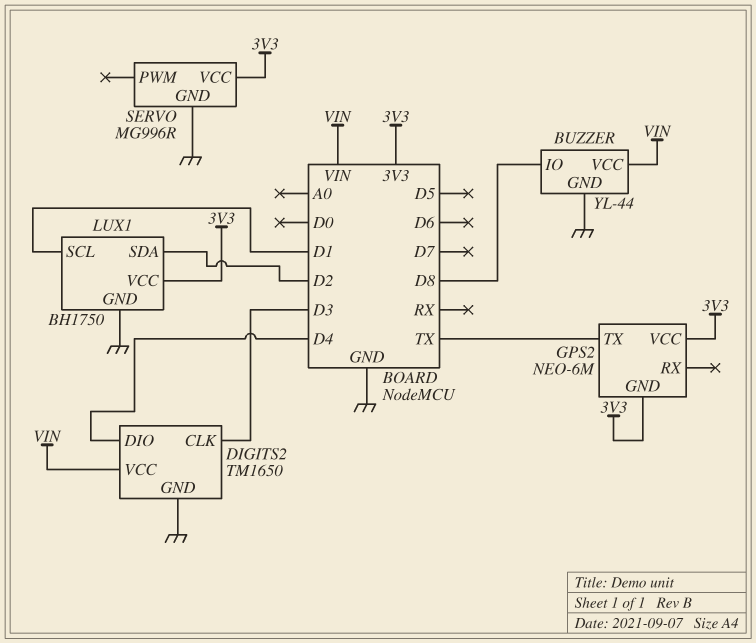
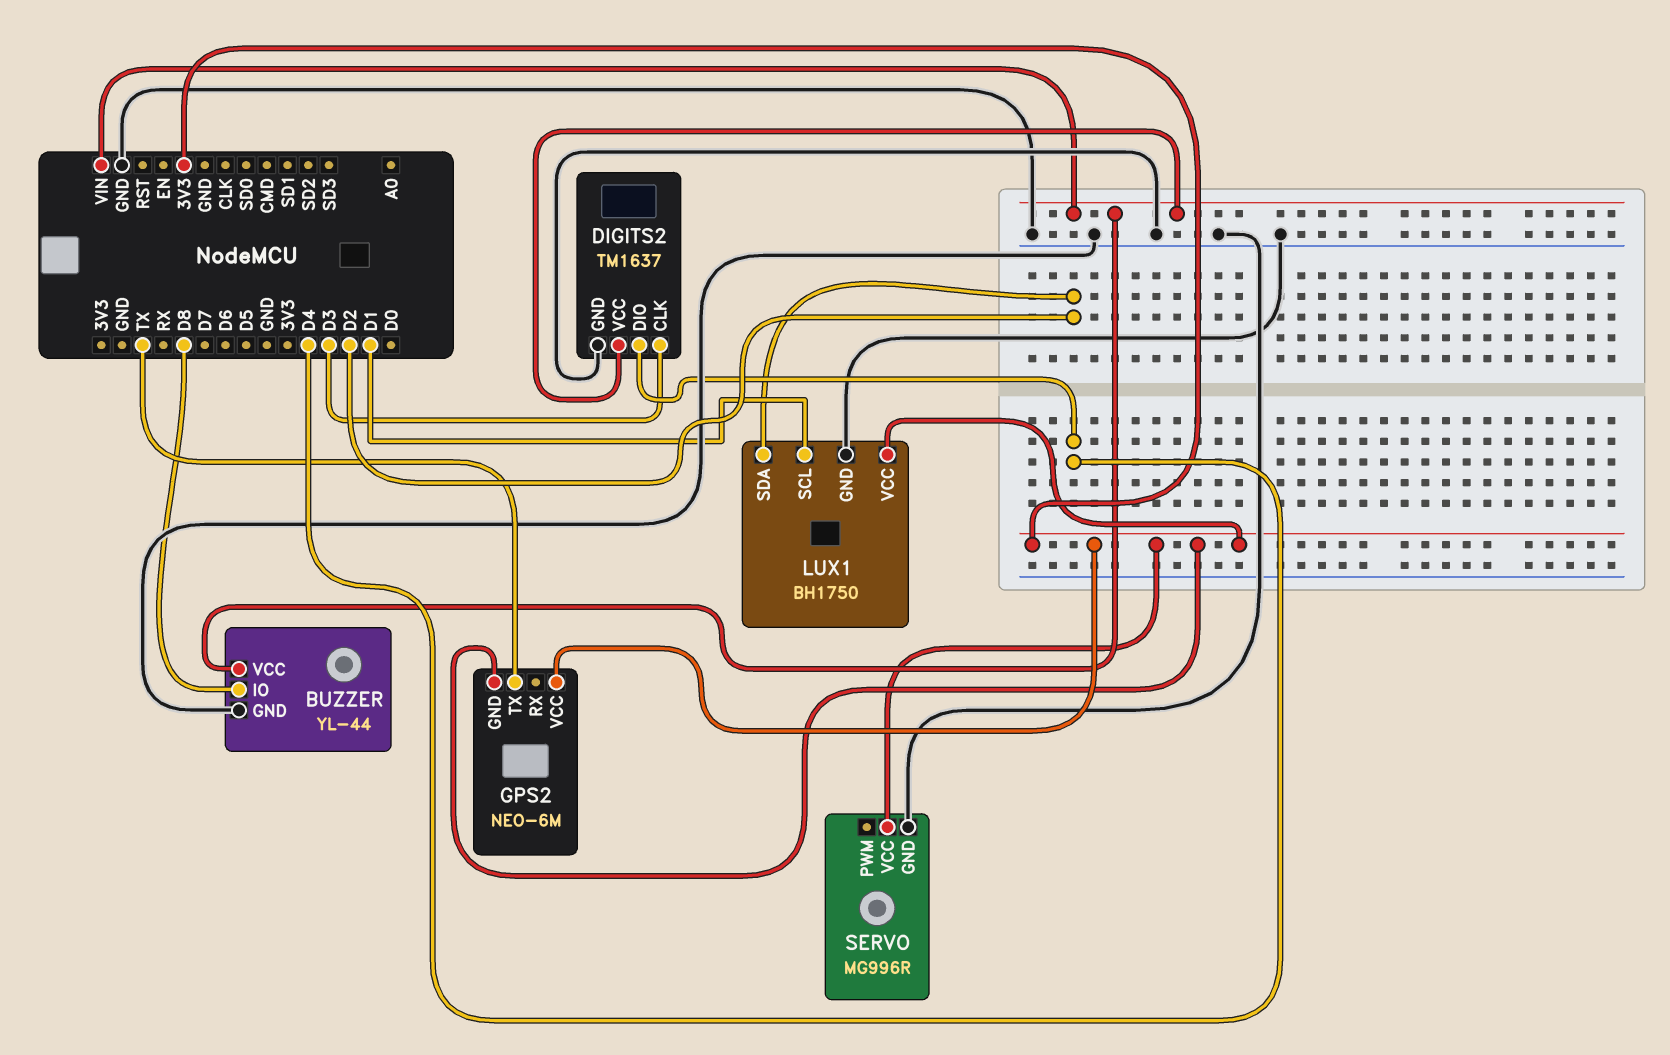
DIGITS2: TM1650 -> TM1637

